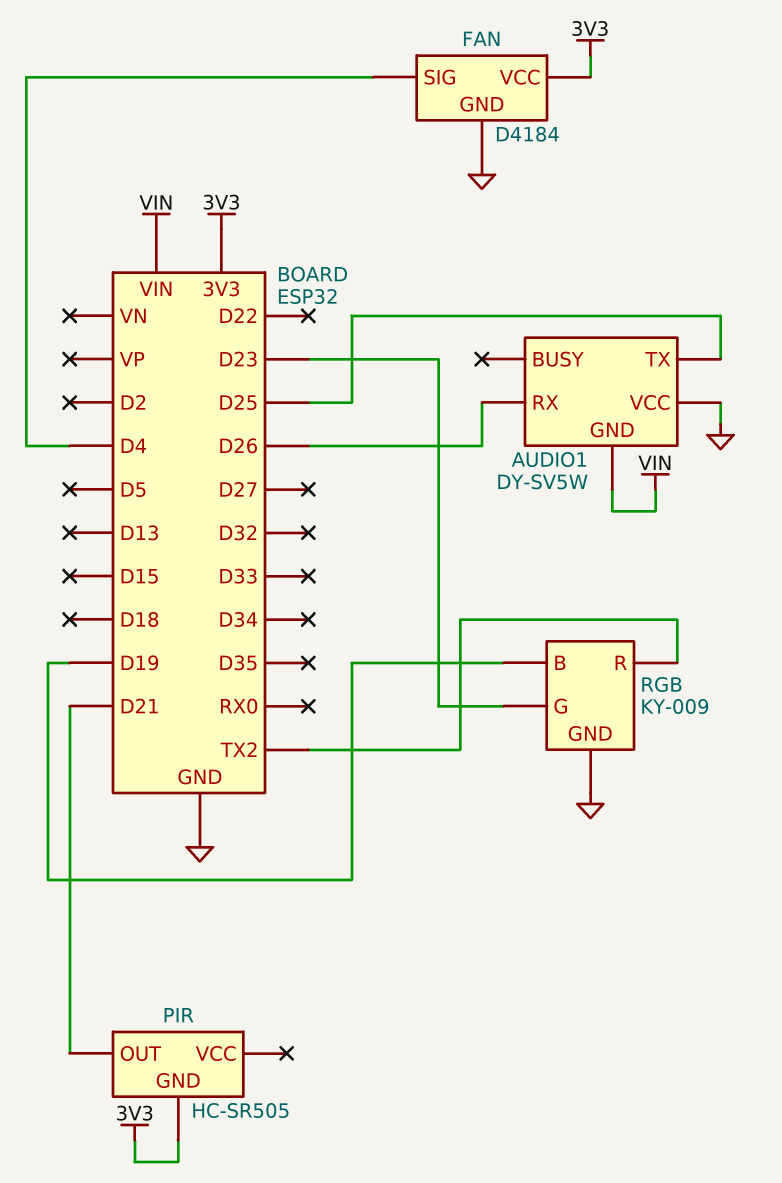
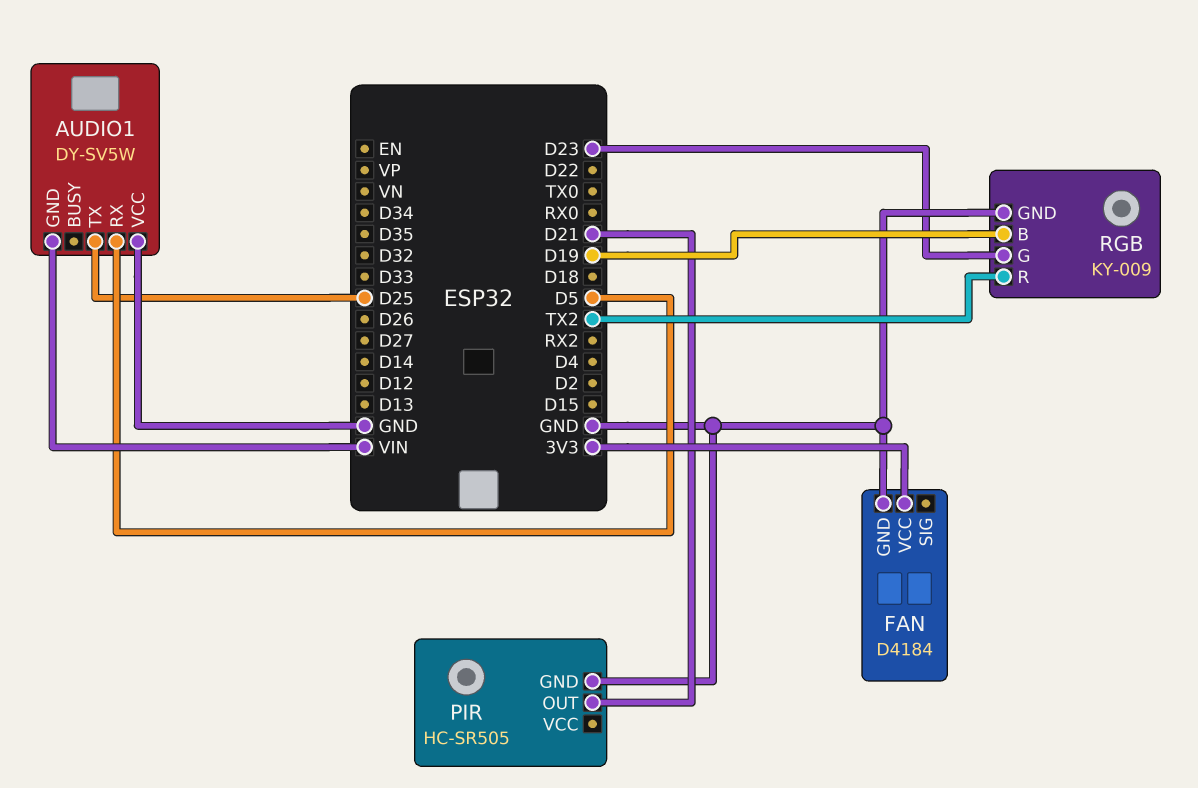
AUDIO1 pin RX: D26 -> D5
FAN pin SIG: D4 -> none
PIR pin GND: 3V3 -> GND

